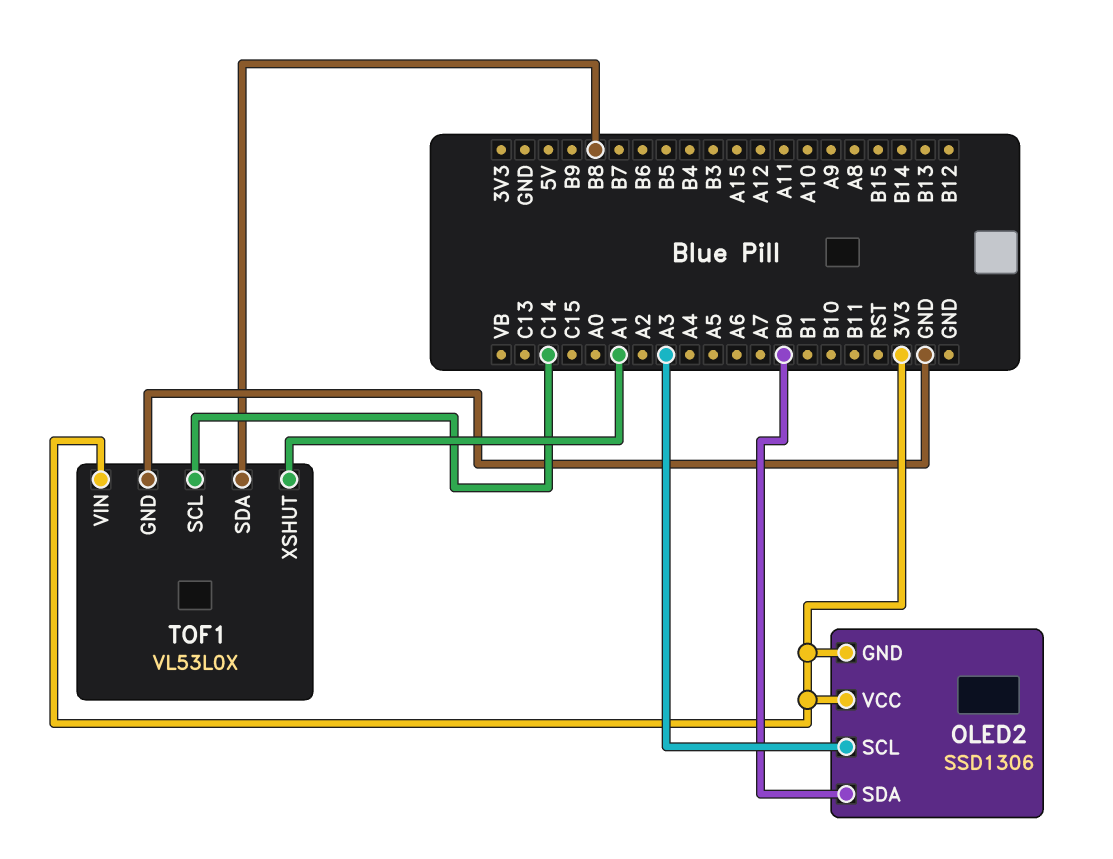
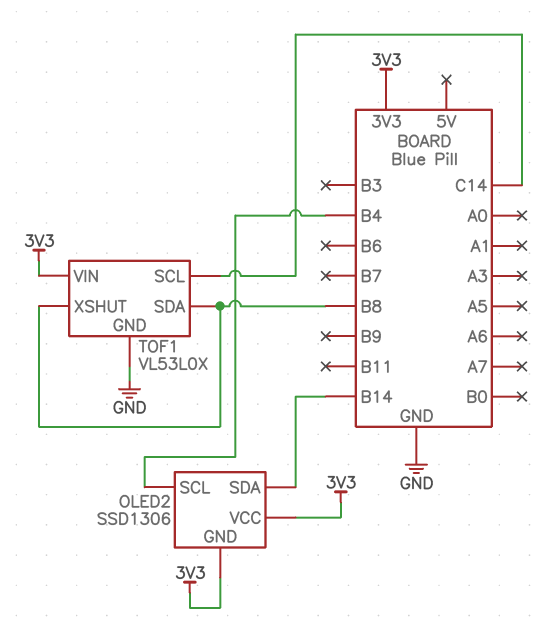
OLED2 pin SCL: A3 -> B4
OLED2 pin SDA: B0 -> B14
TOF1 pin XSHUT: A1 -> B8

